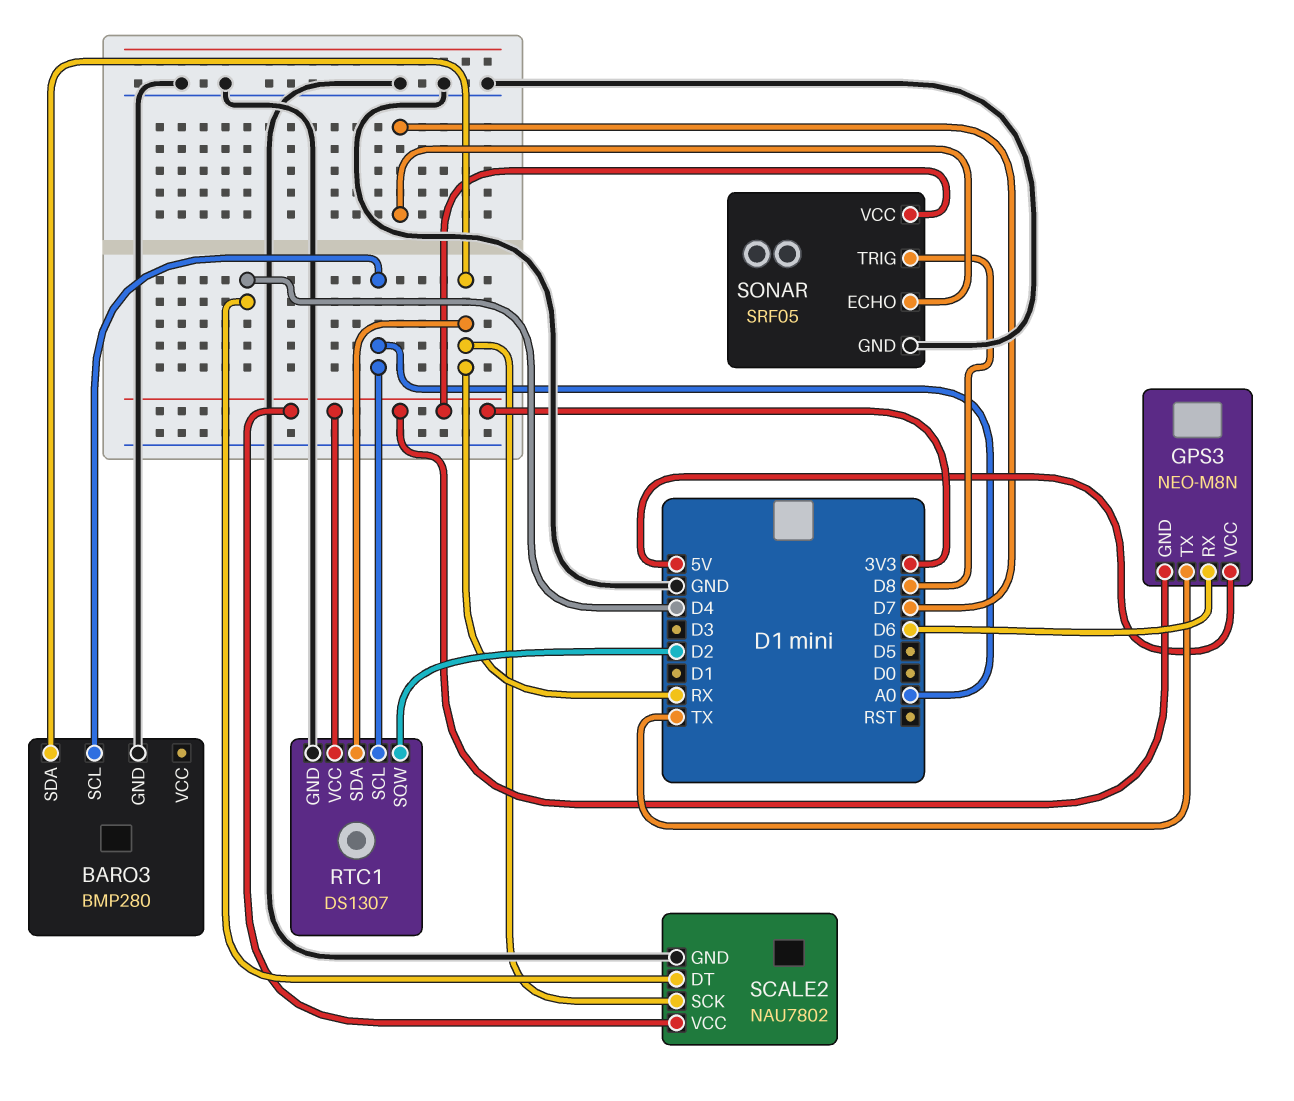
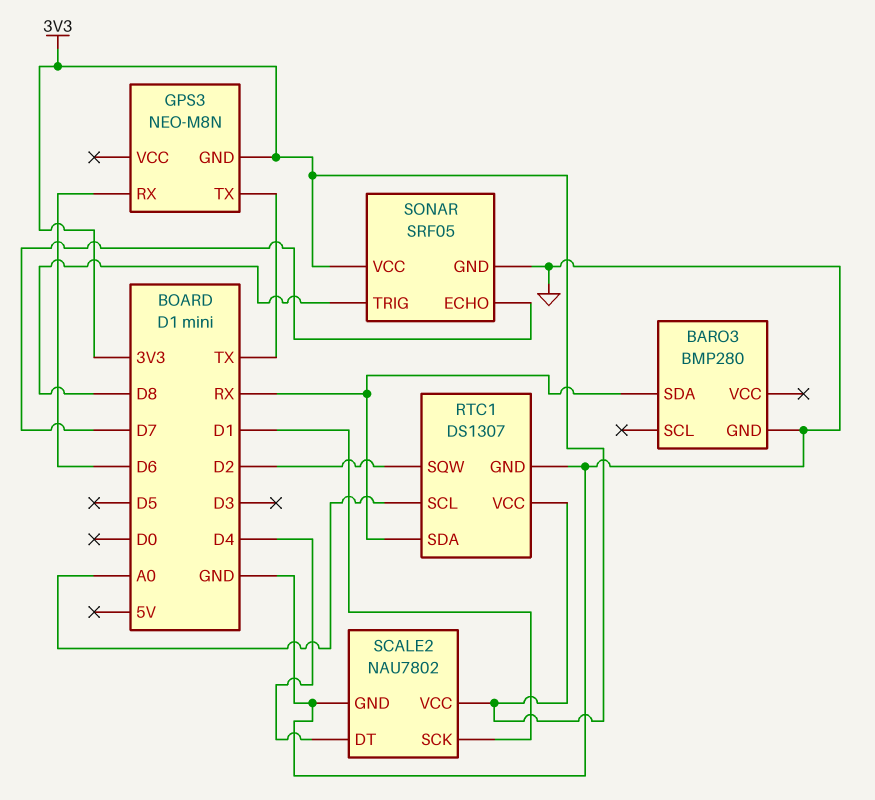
BARO3 pin SCL: A0 -> none
GPS3 pin VCC: 5V -> none
SCALE2 pin SCK: RX -> D1

